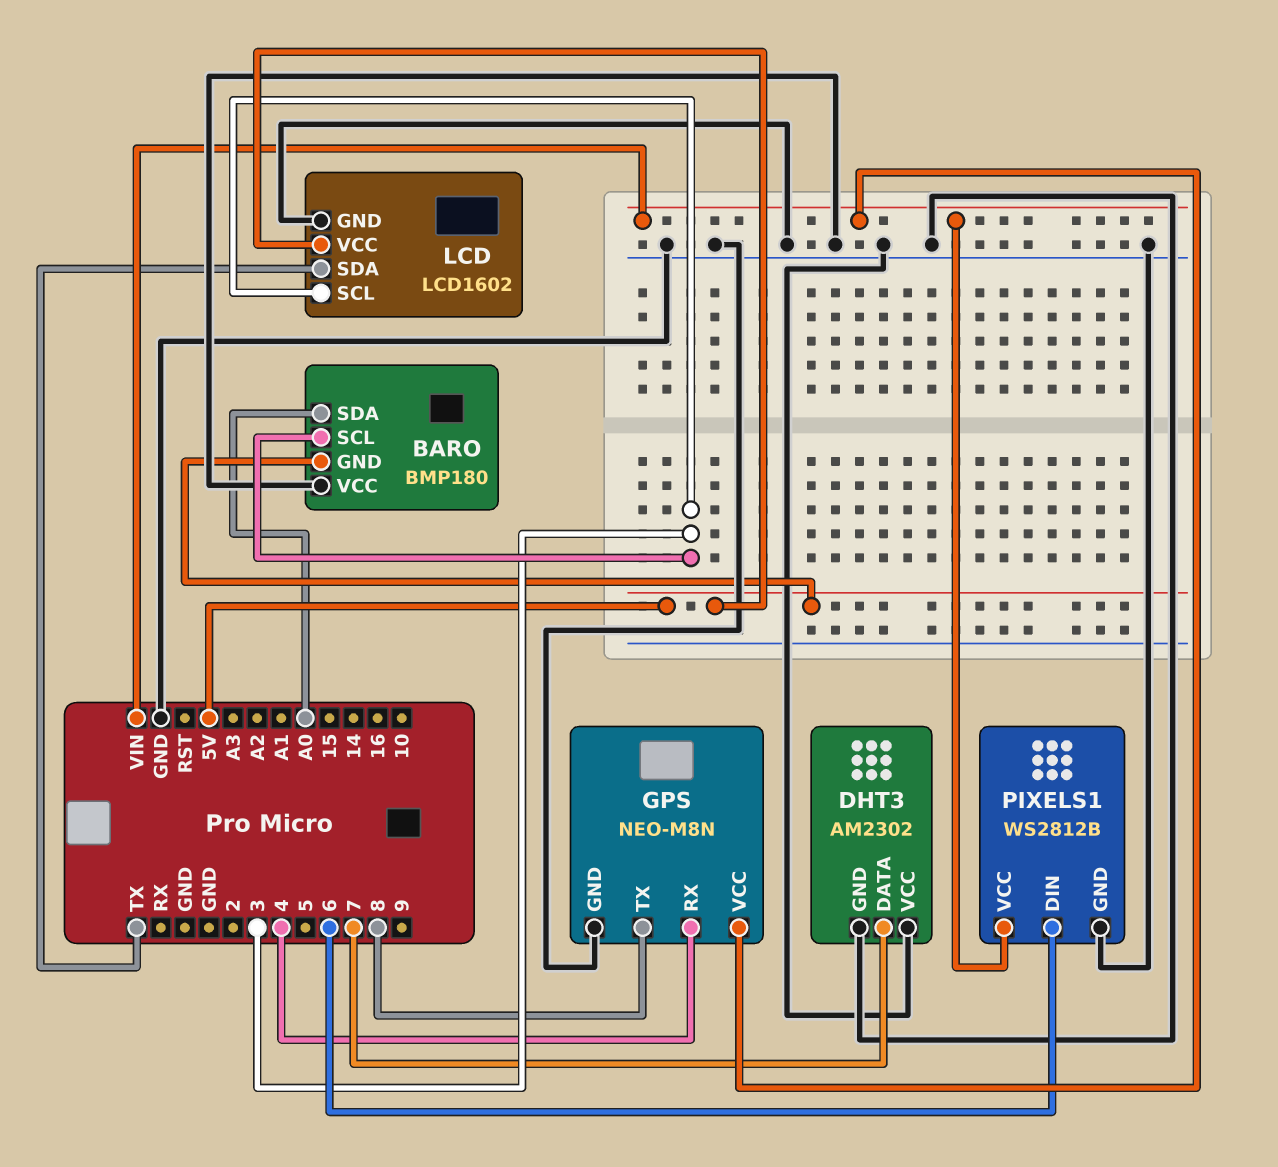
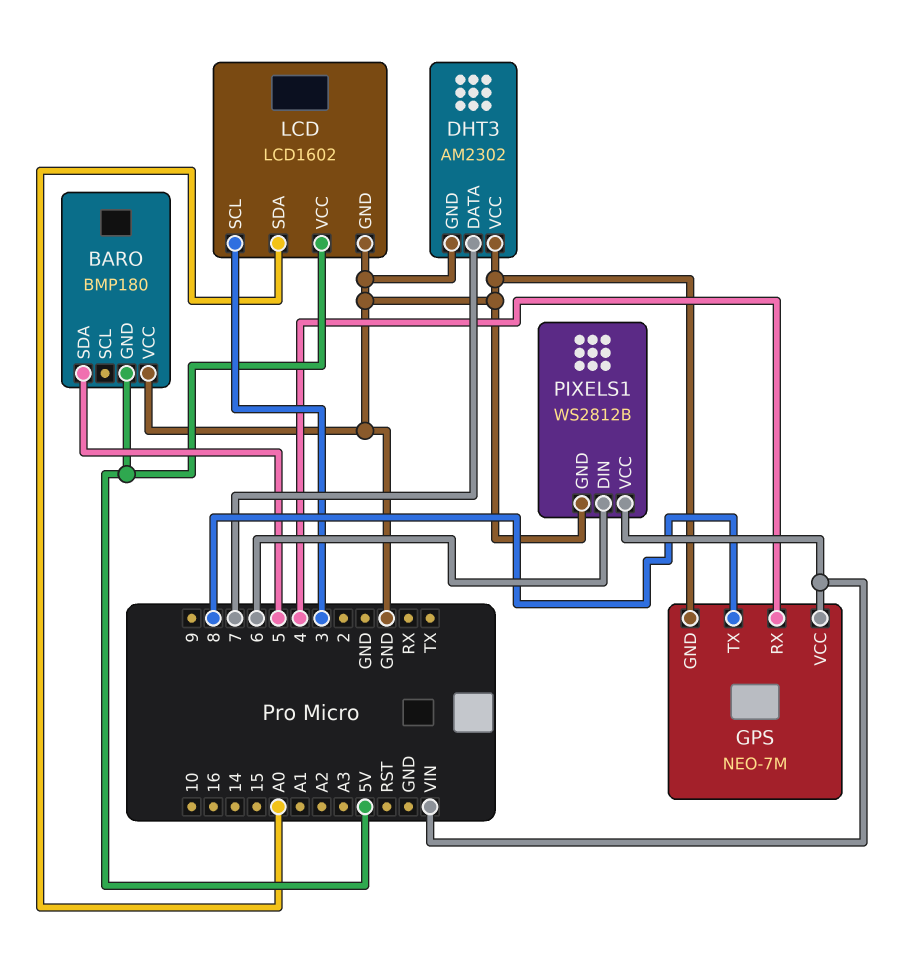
BARO pin SCL: 3 -> none
BARO pin SDA: A0 -> 5
GPS: NEO-M8N -> NEO-7M
LCD pin SDA: TX -> A0

